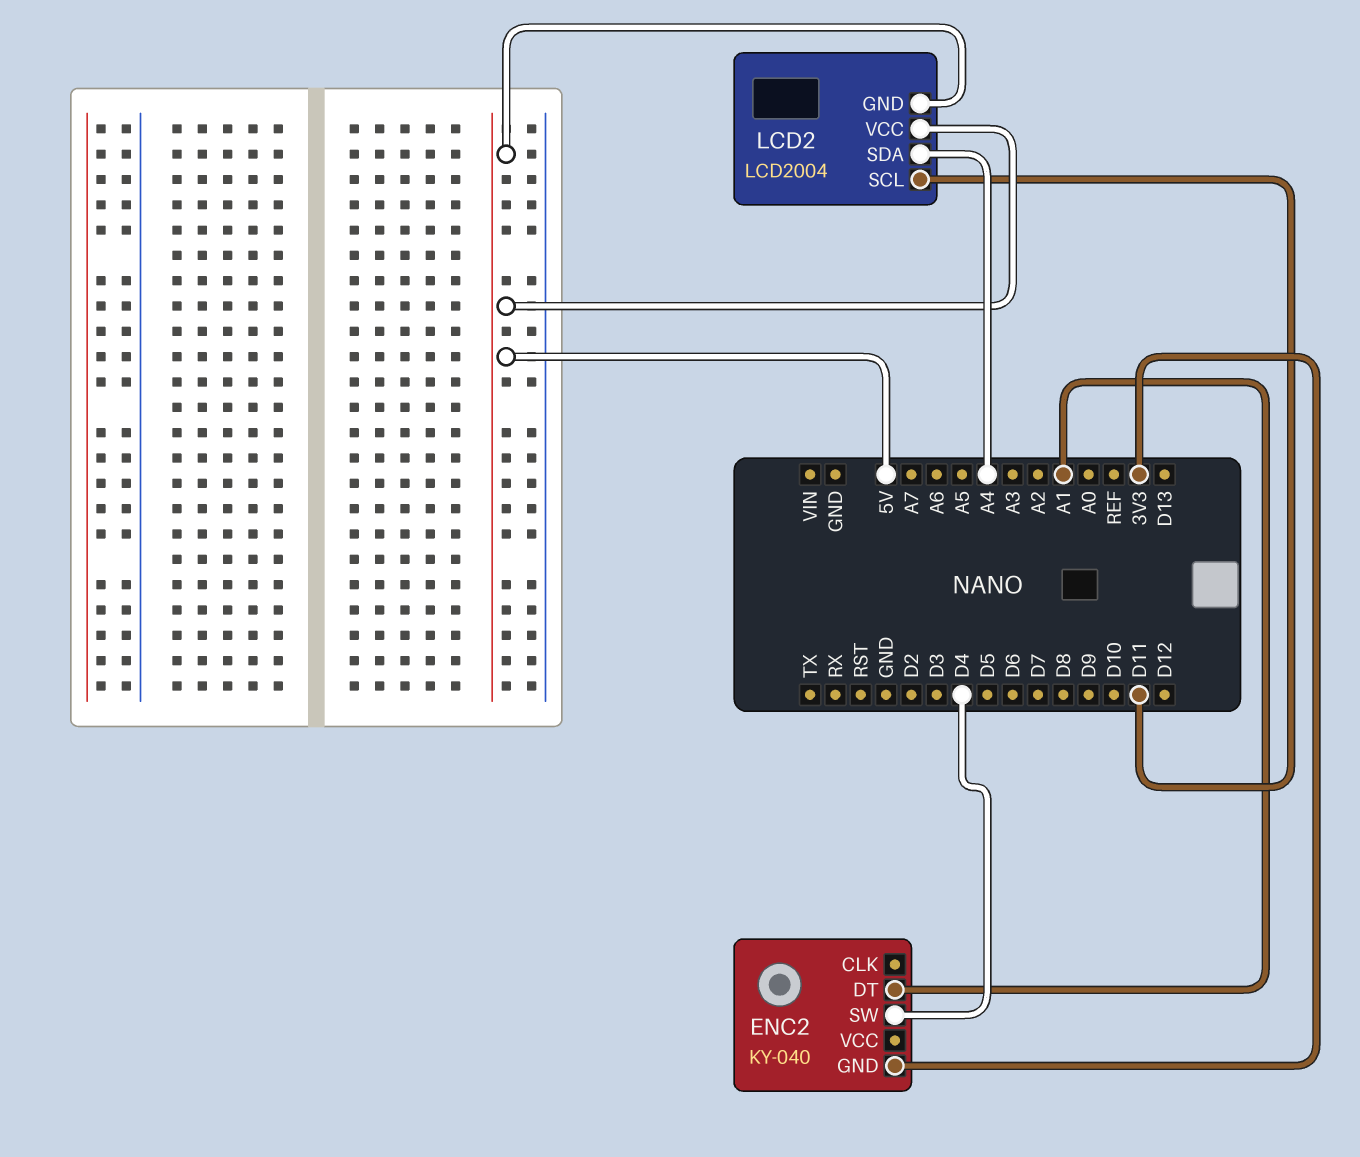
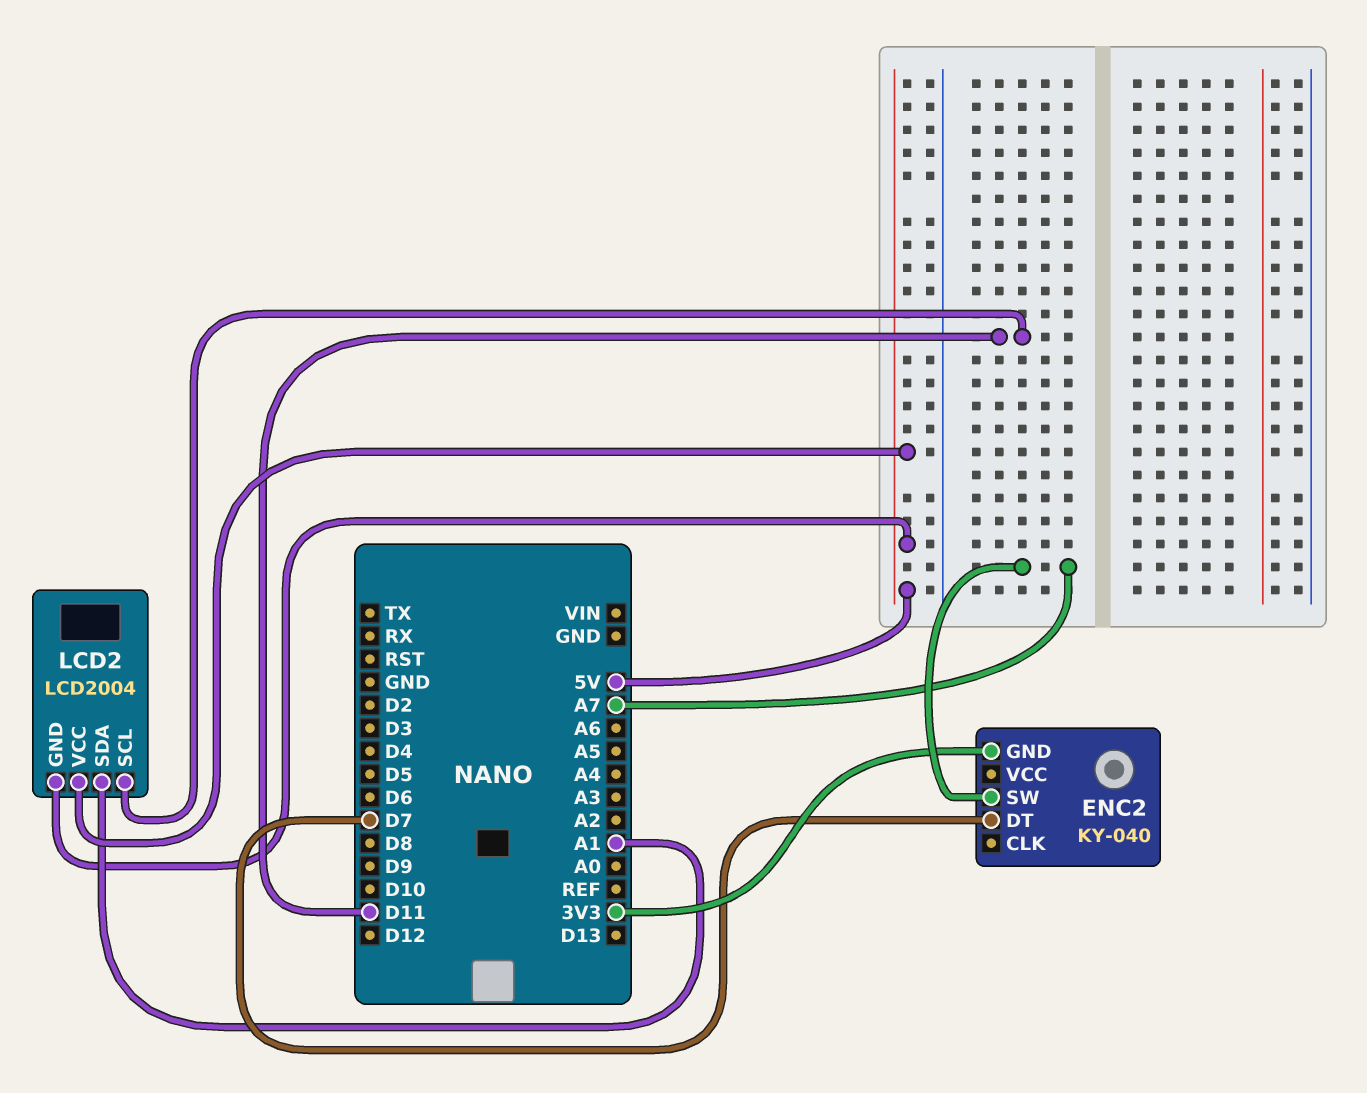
ENC2 pin DT: A1 -> D7
ENC2 pin SW: D4 -> A7
LCD2 pin SDA: A4 -> A1

